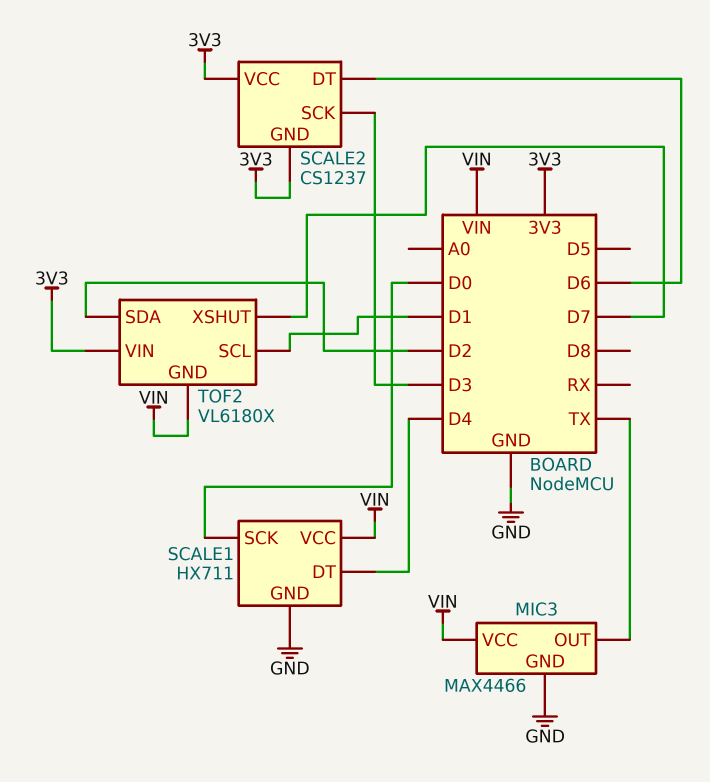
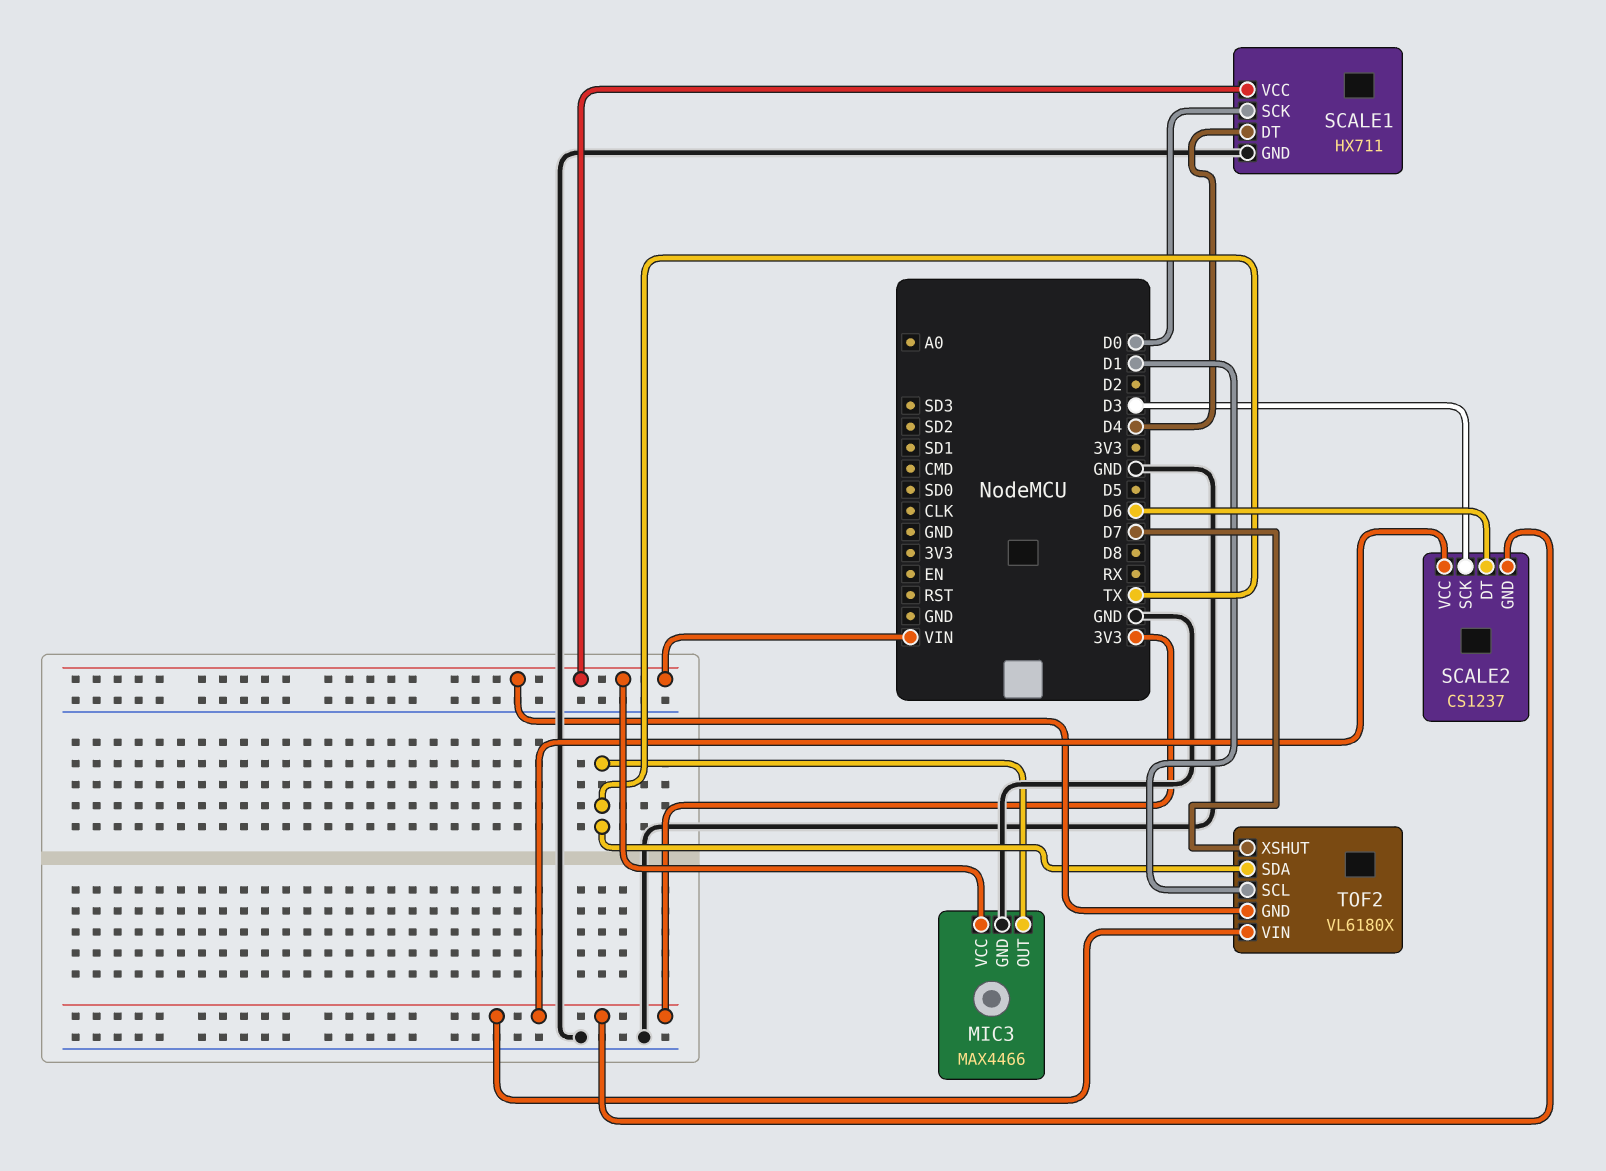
TOF2 pin SDA: D2 -> TX

